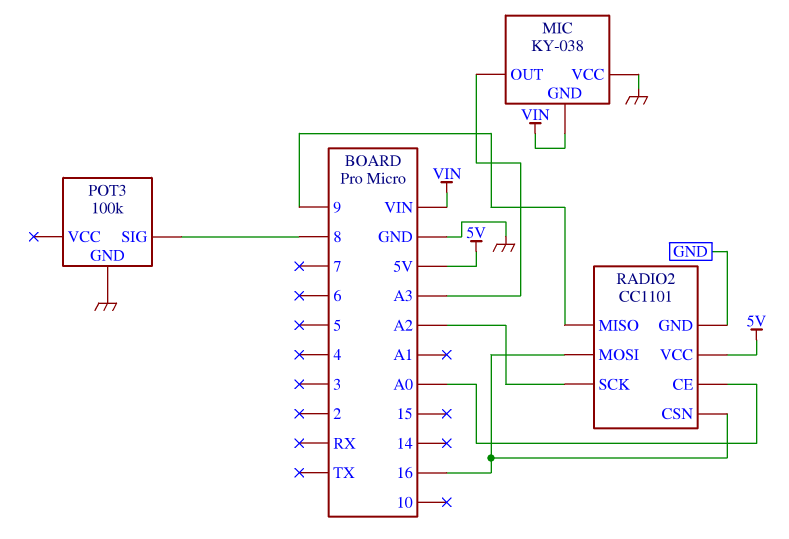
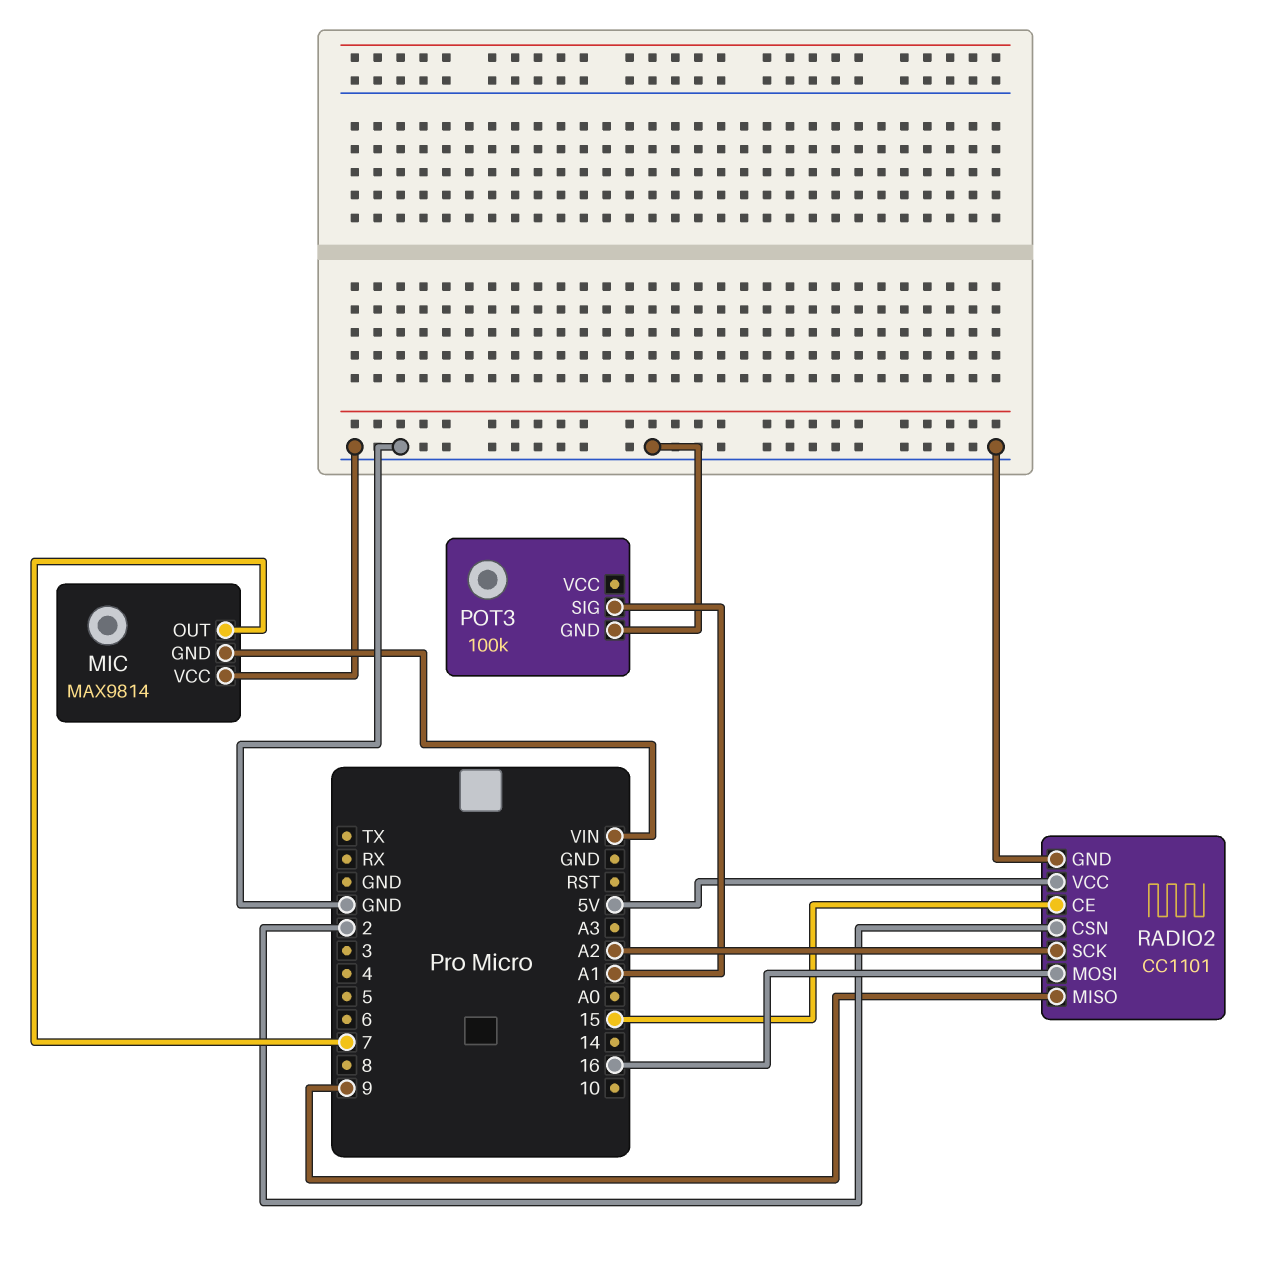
MIC: KY-038 -> MAX9814
MIC pin OUT: A3 -> 7
POT3 pin SIG: 8 -> A1
RADIO2 pin CE: A0 -> 15
RADIO2 pin CSN: 16 -> 2

